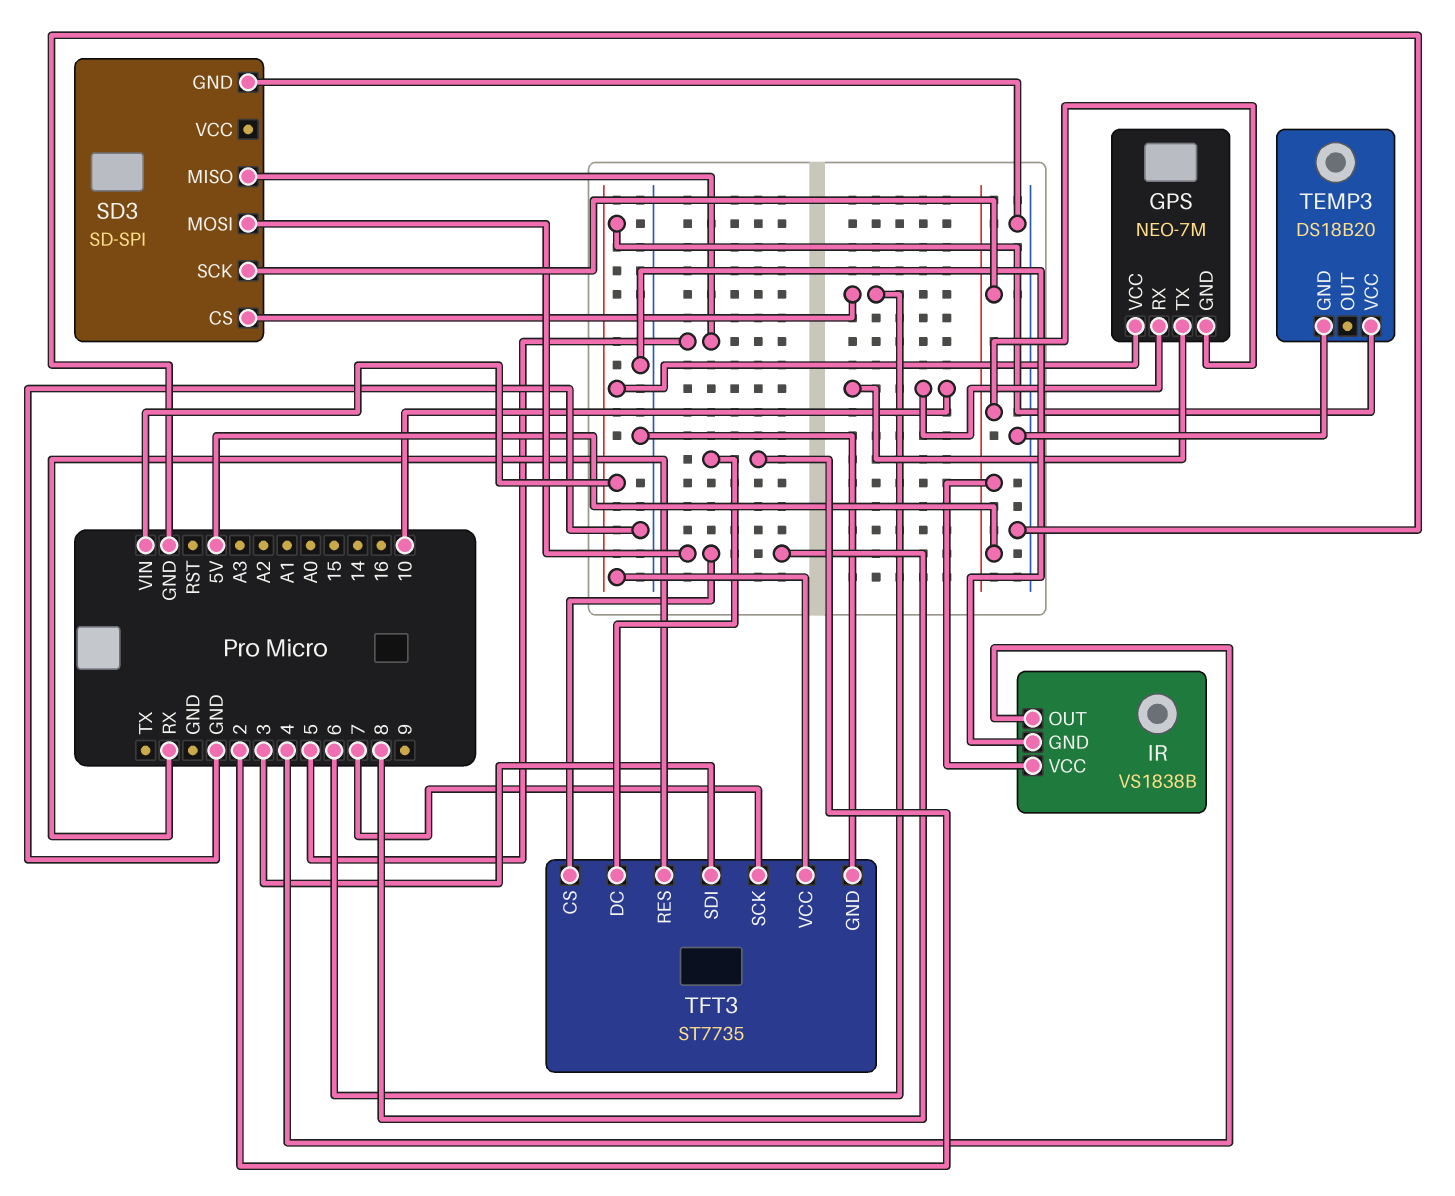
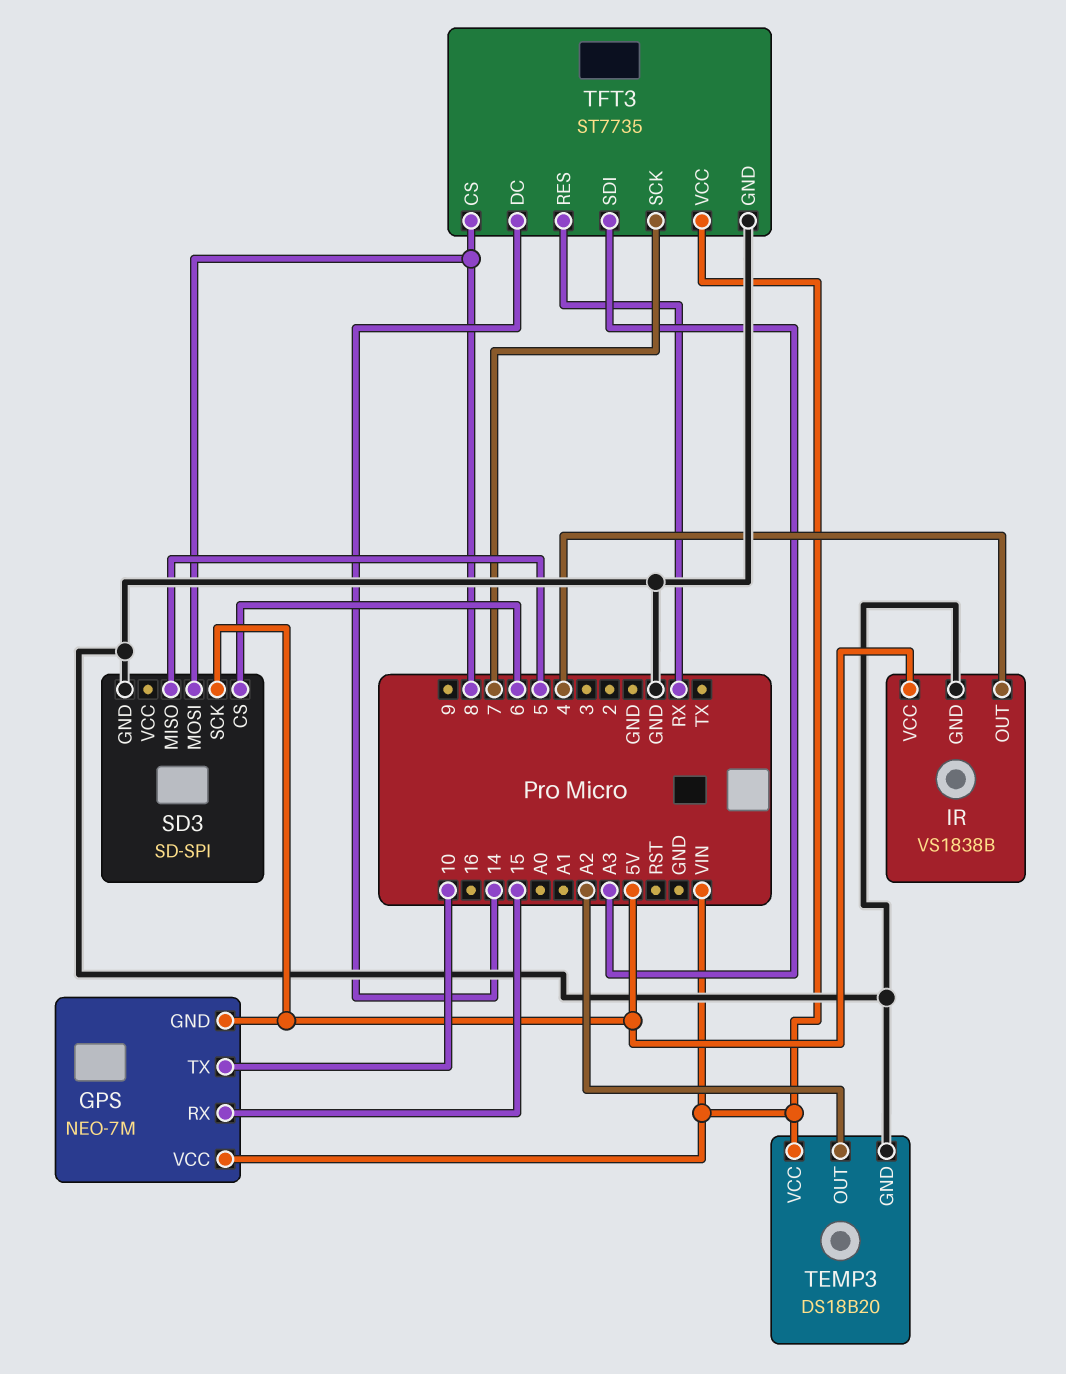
GPS pin RX: 10 -> 15
TEMP3 pin OUT: none -> A2
TFT3 pin DC: 2 -> 14
TFT3 pin SDI: 3 -> A3

